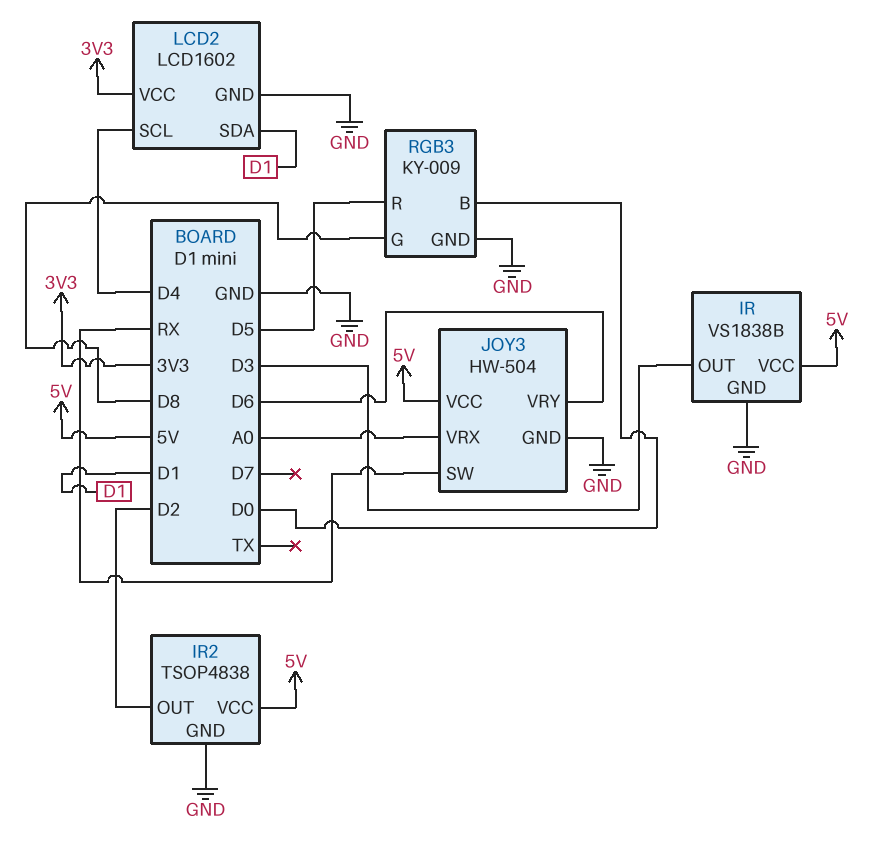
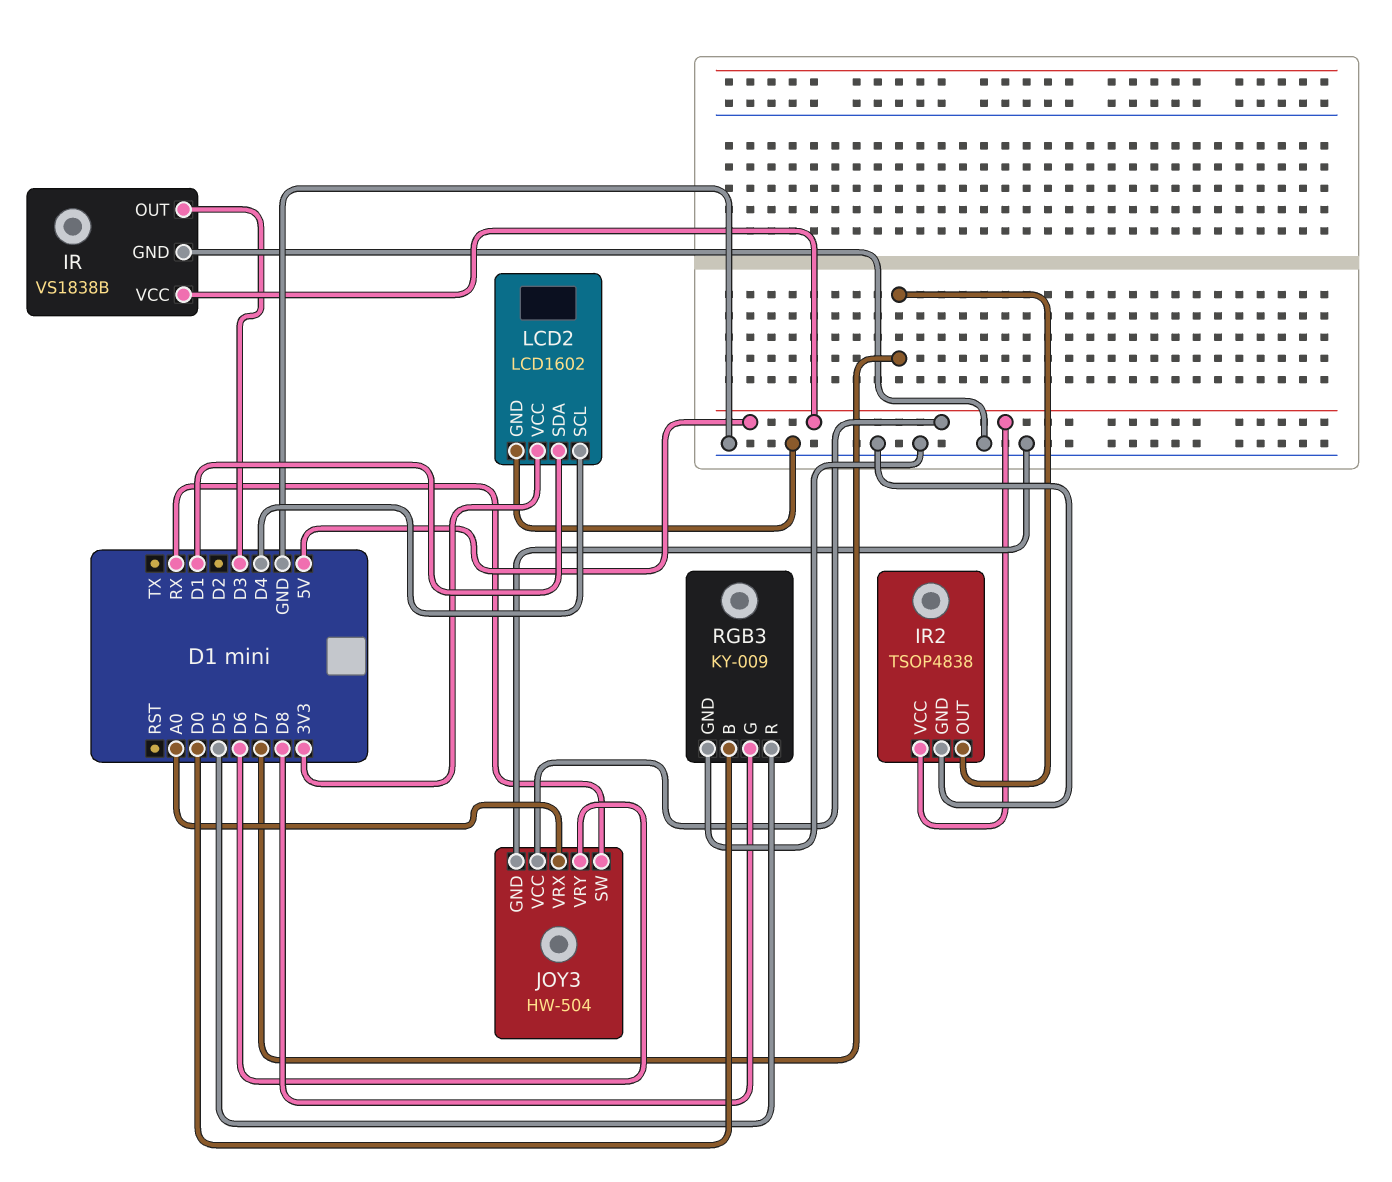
IR2 pin OUT: D2 -> D7

